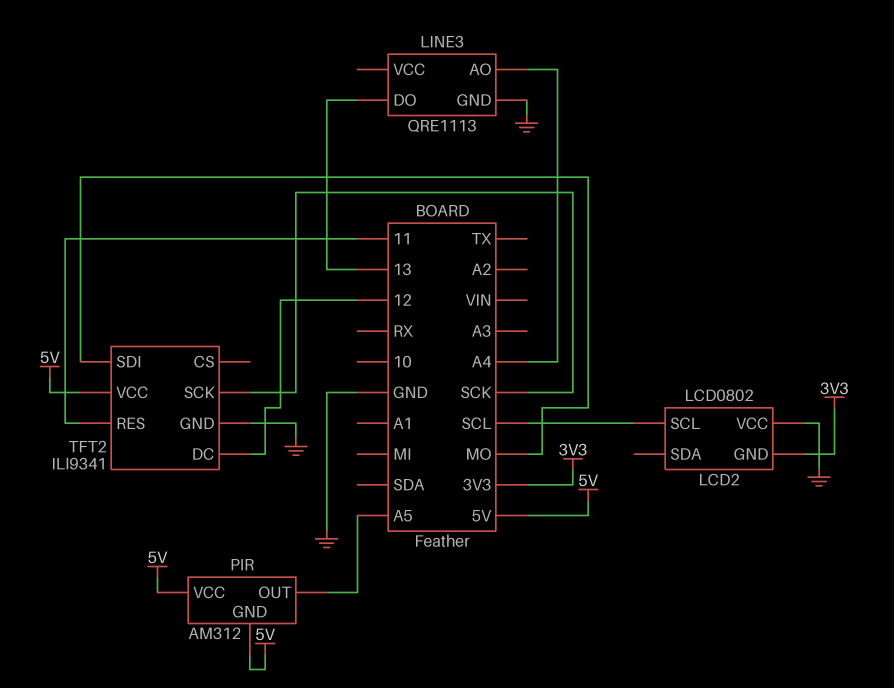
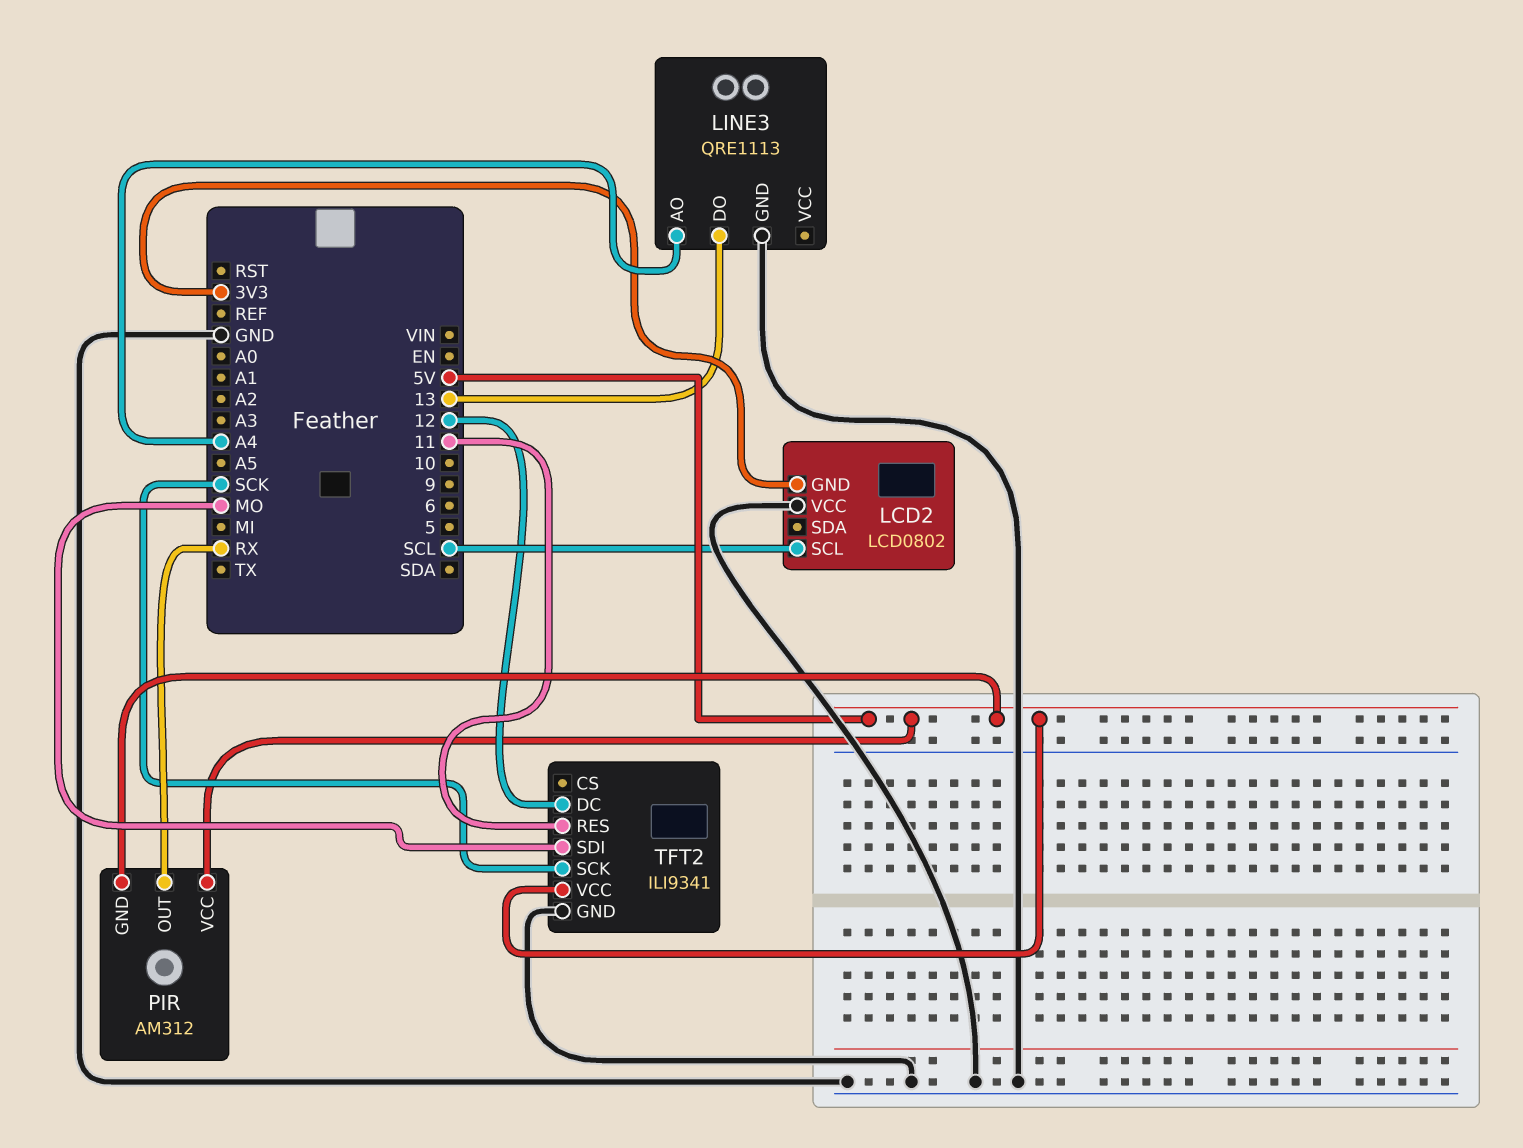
PIR pin OUT: A5 -> RX

